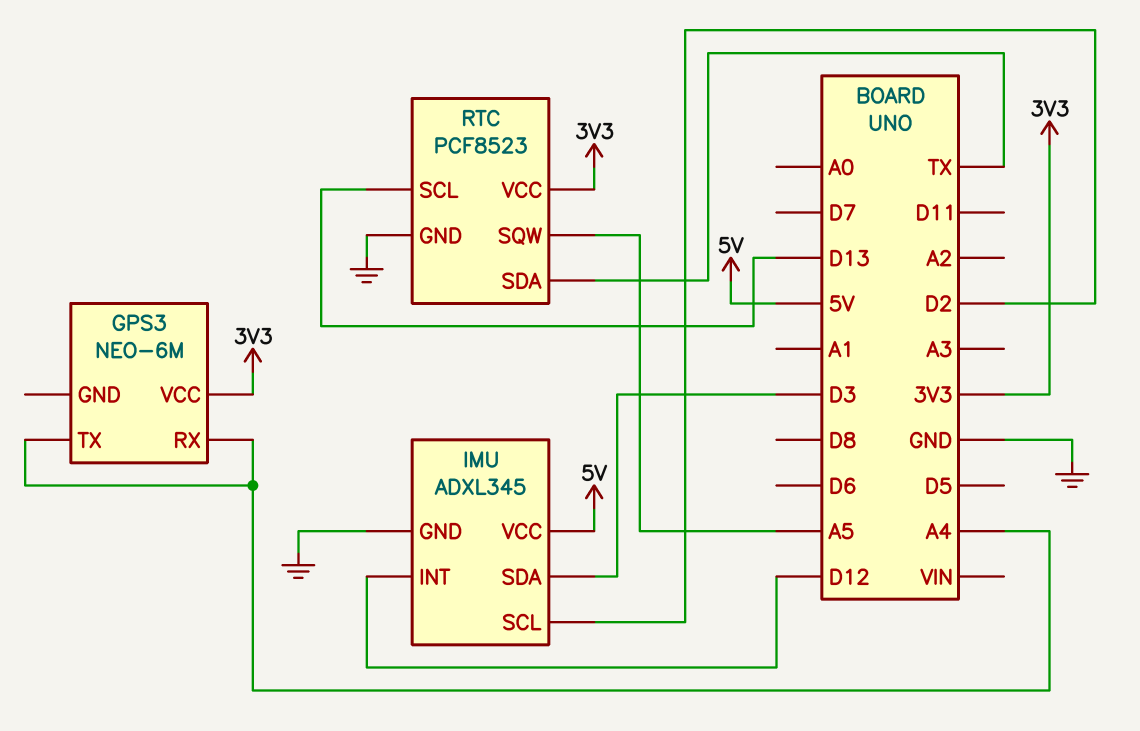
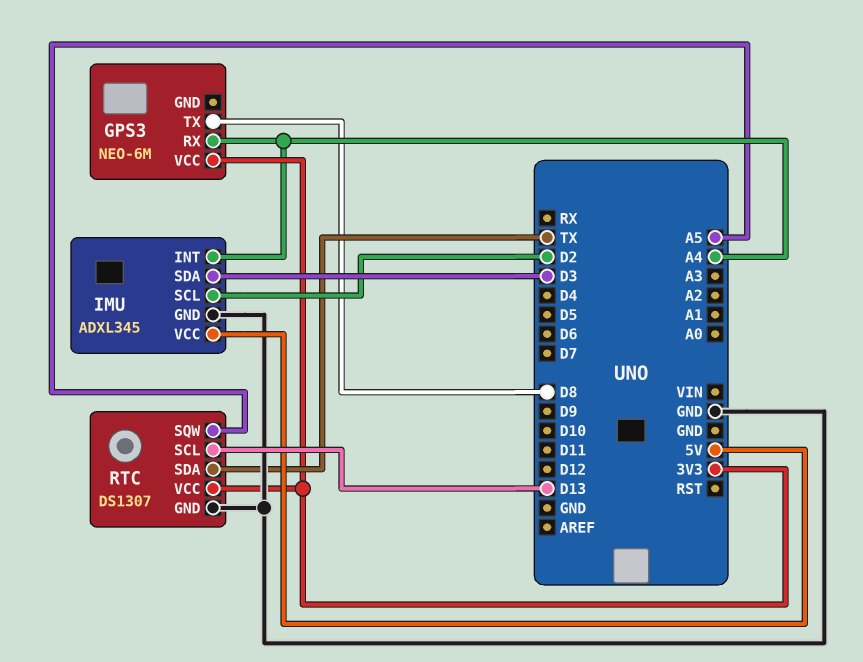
GPS3 pin TX: A4 -> D8
IMU pin INT: D12 -> A4
RTC: PCF8523 -> DS1307

